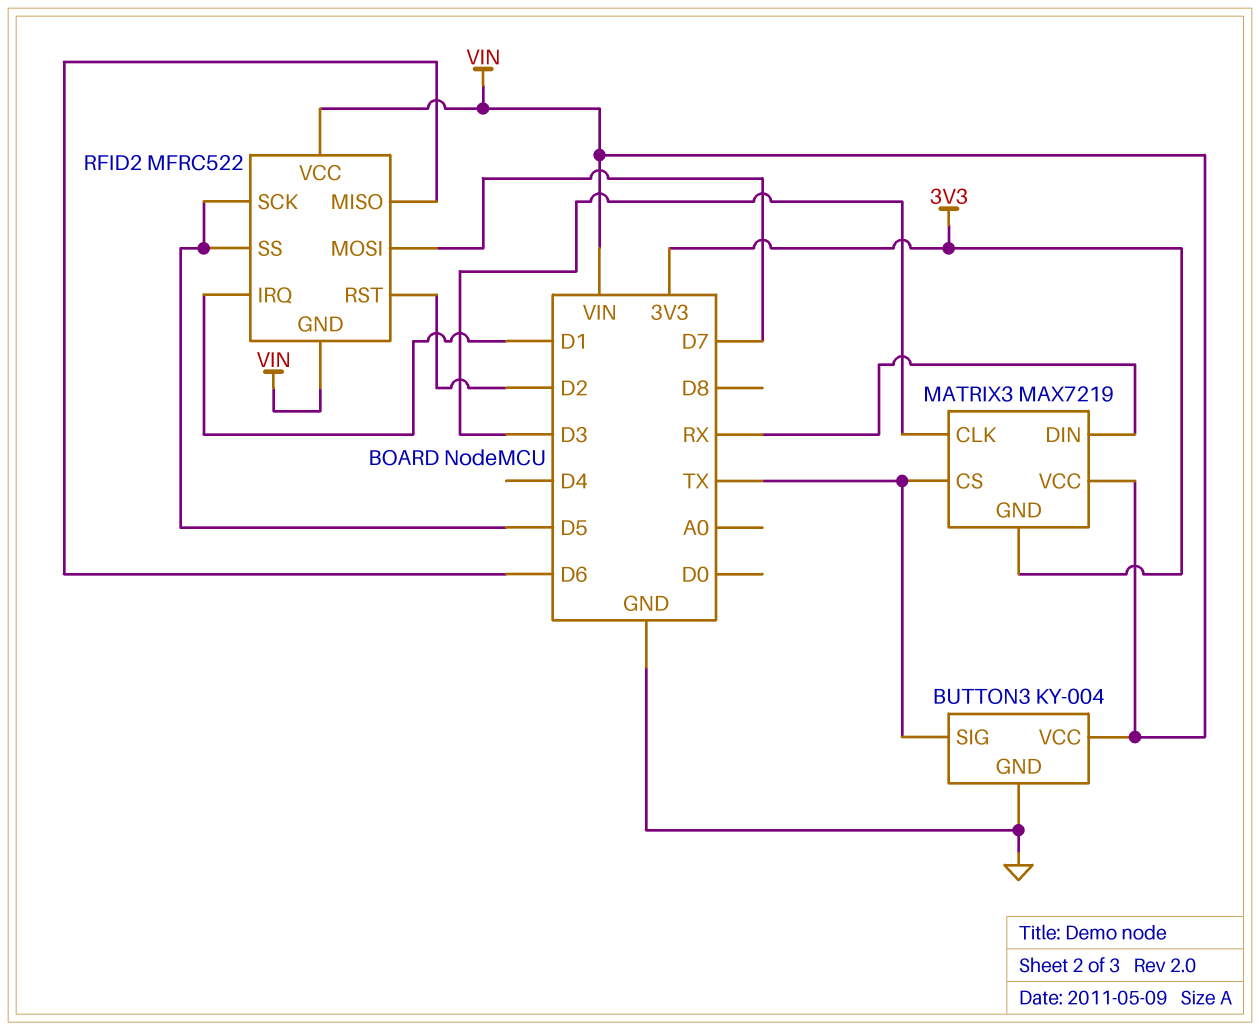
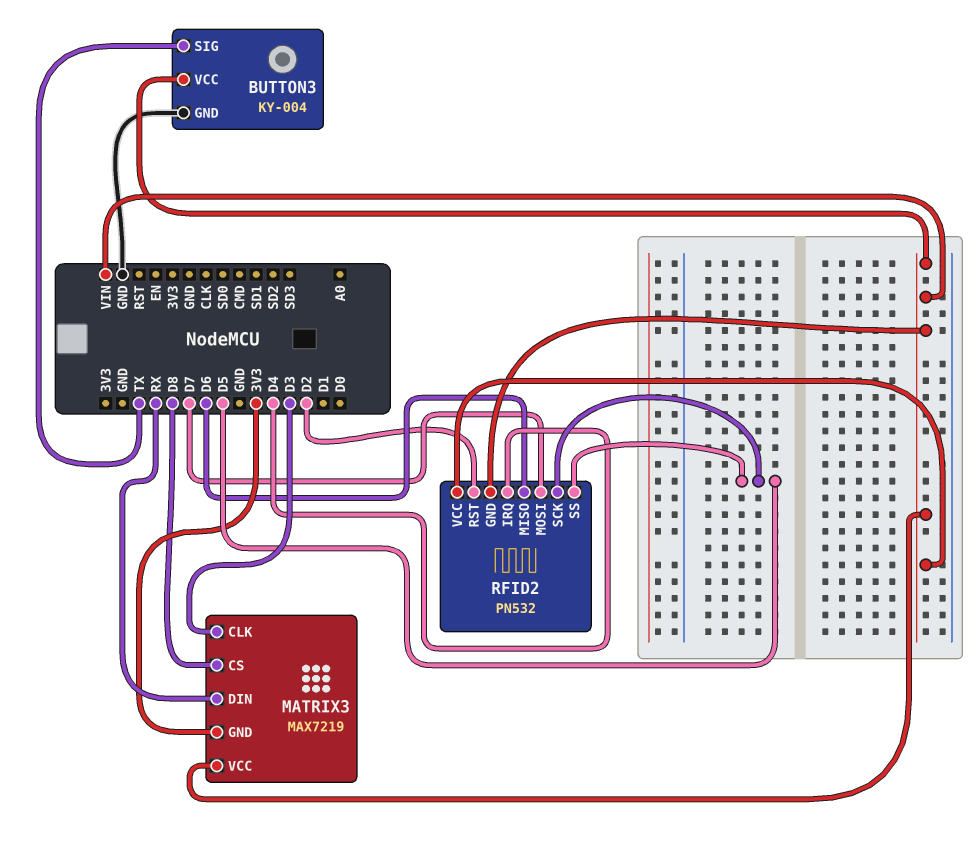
MATRIX3 pin CS: TX -> D8
RFID2: MFRC522 -> PN532
RFID2 pin IRQ: D1 -> D4

